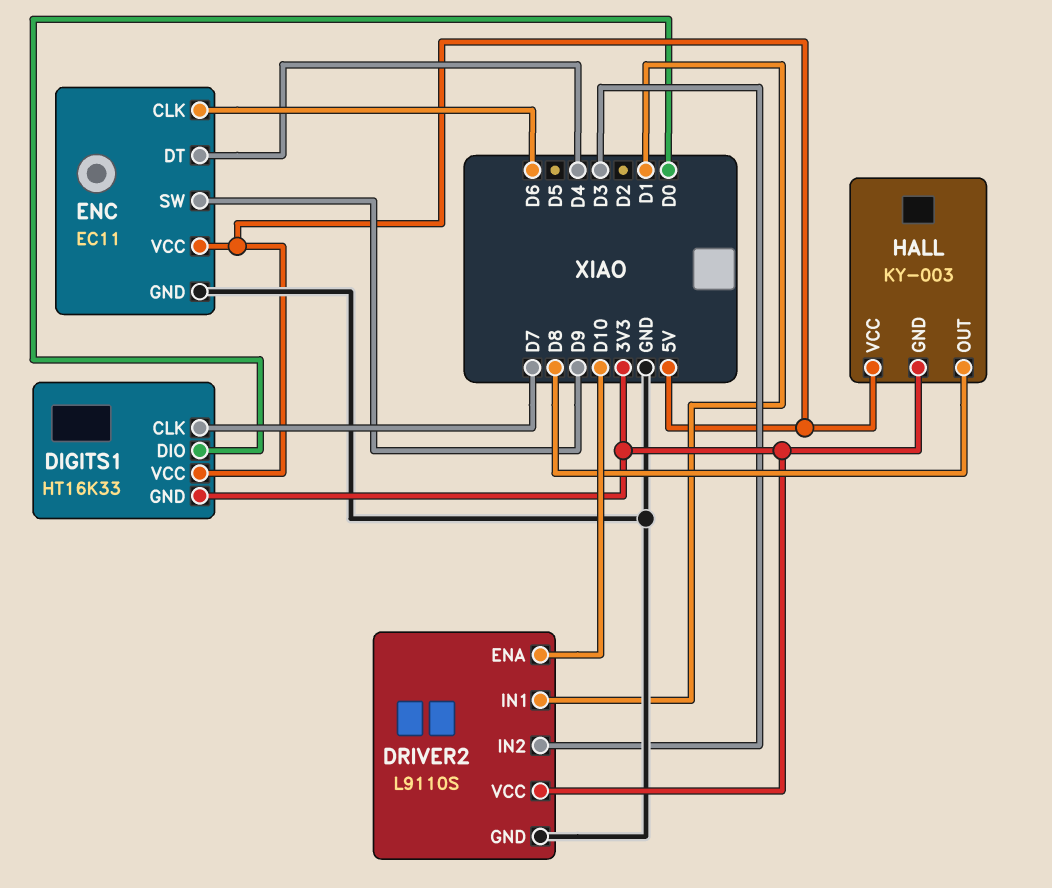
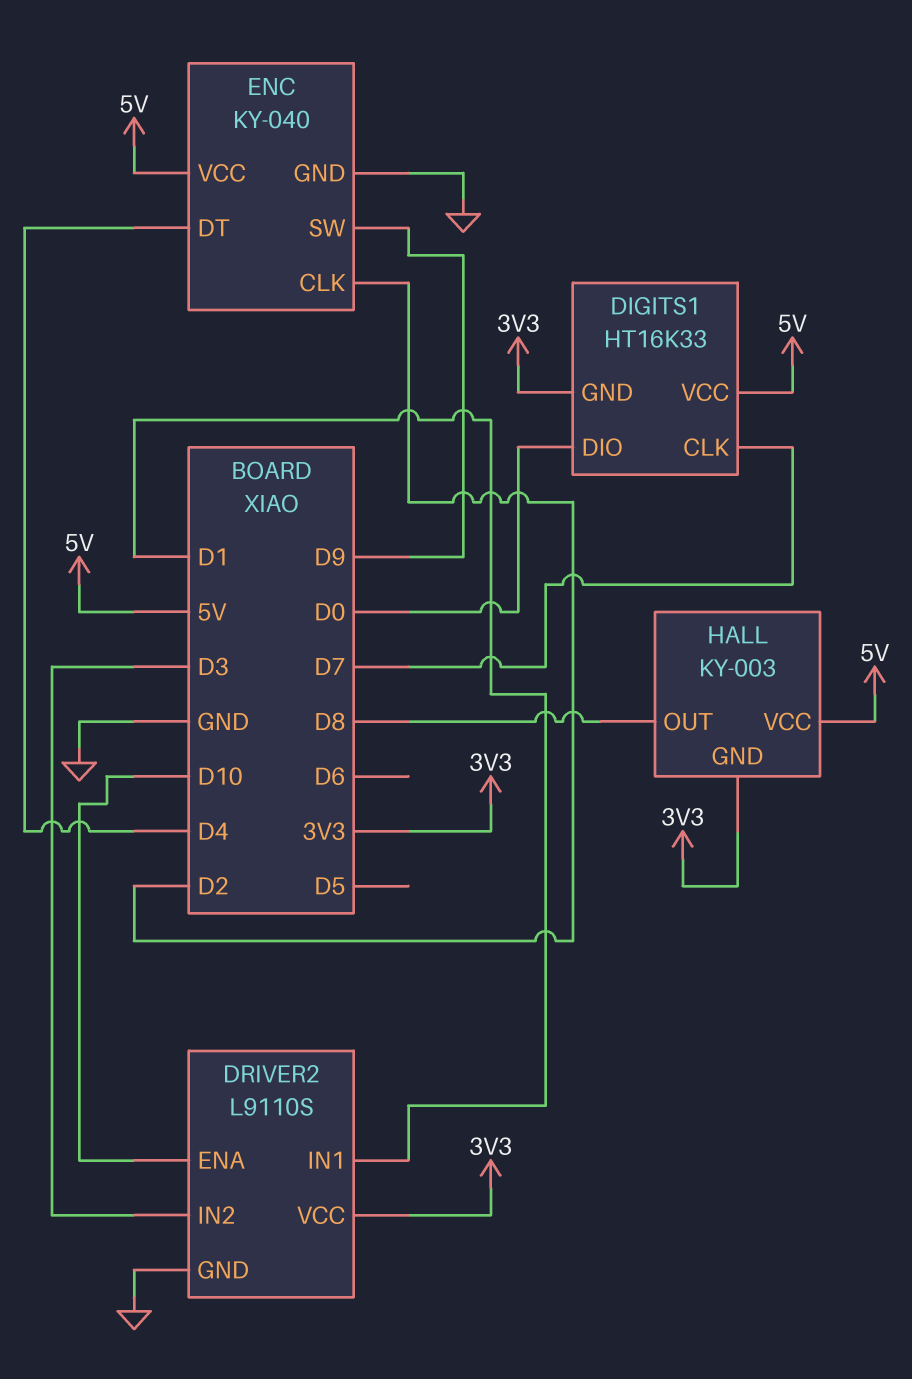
ENC: EC11 -> KY-040
ENC pin CLK: D6 -> D2

